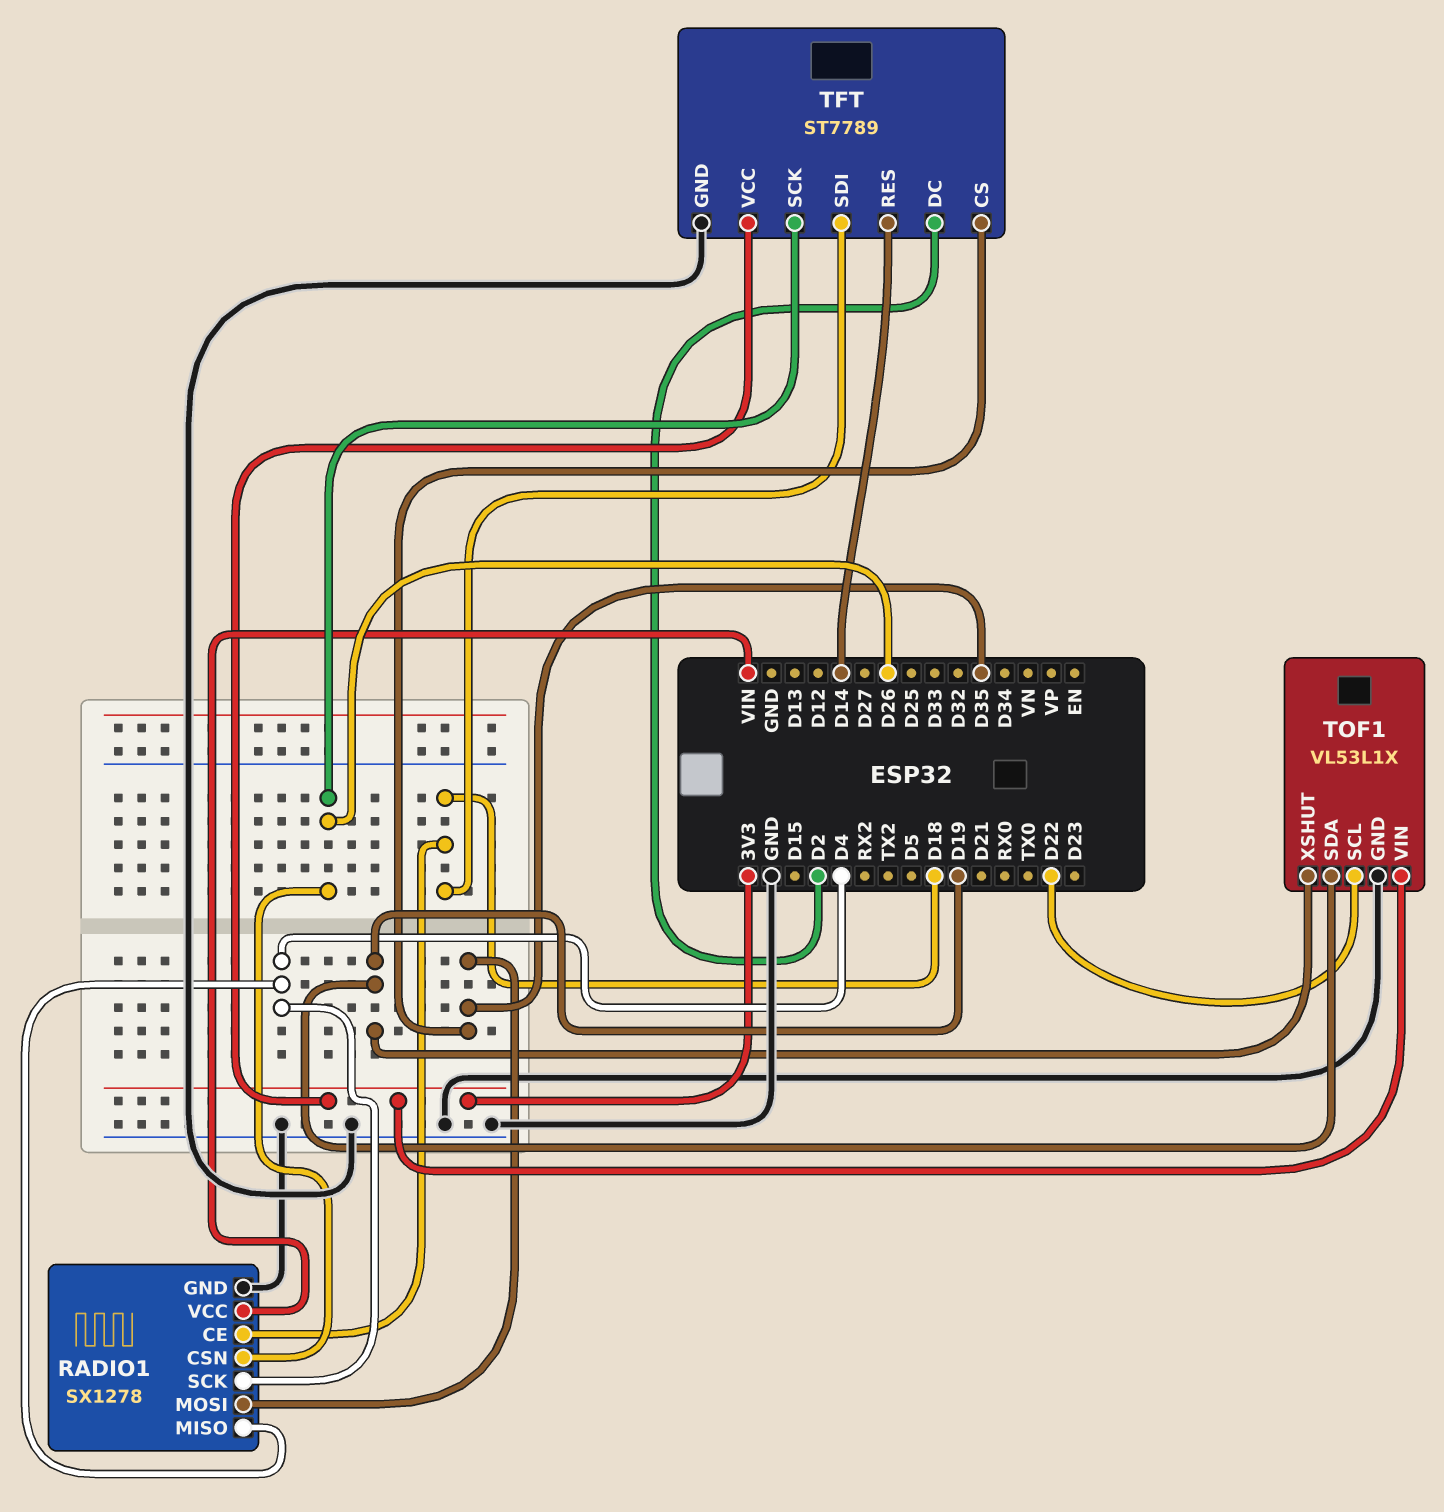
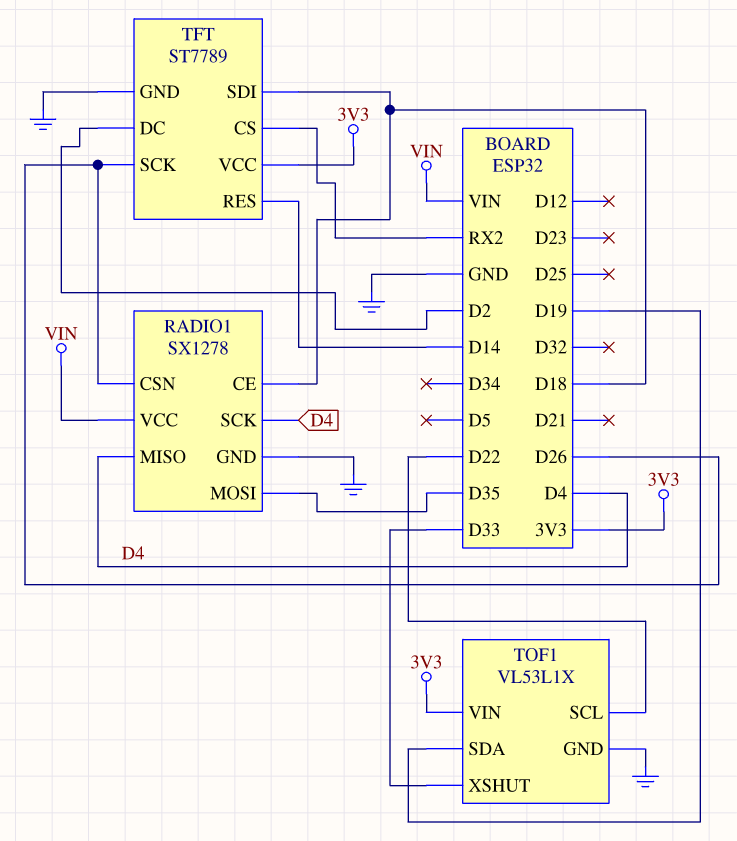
TFT pin CS: D35 -> RX2
TOF1 pin XSHUT: D19 -> D33

